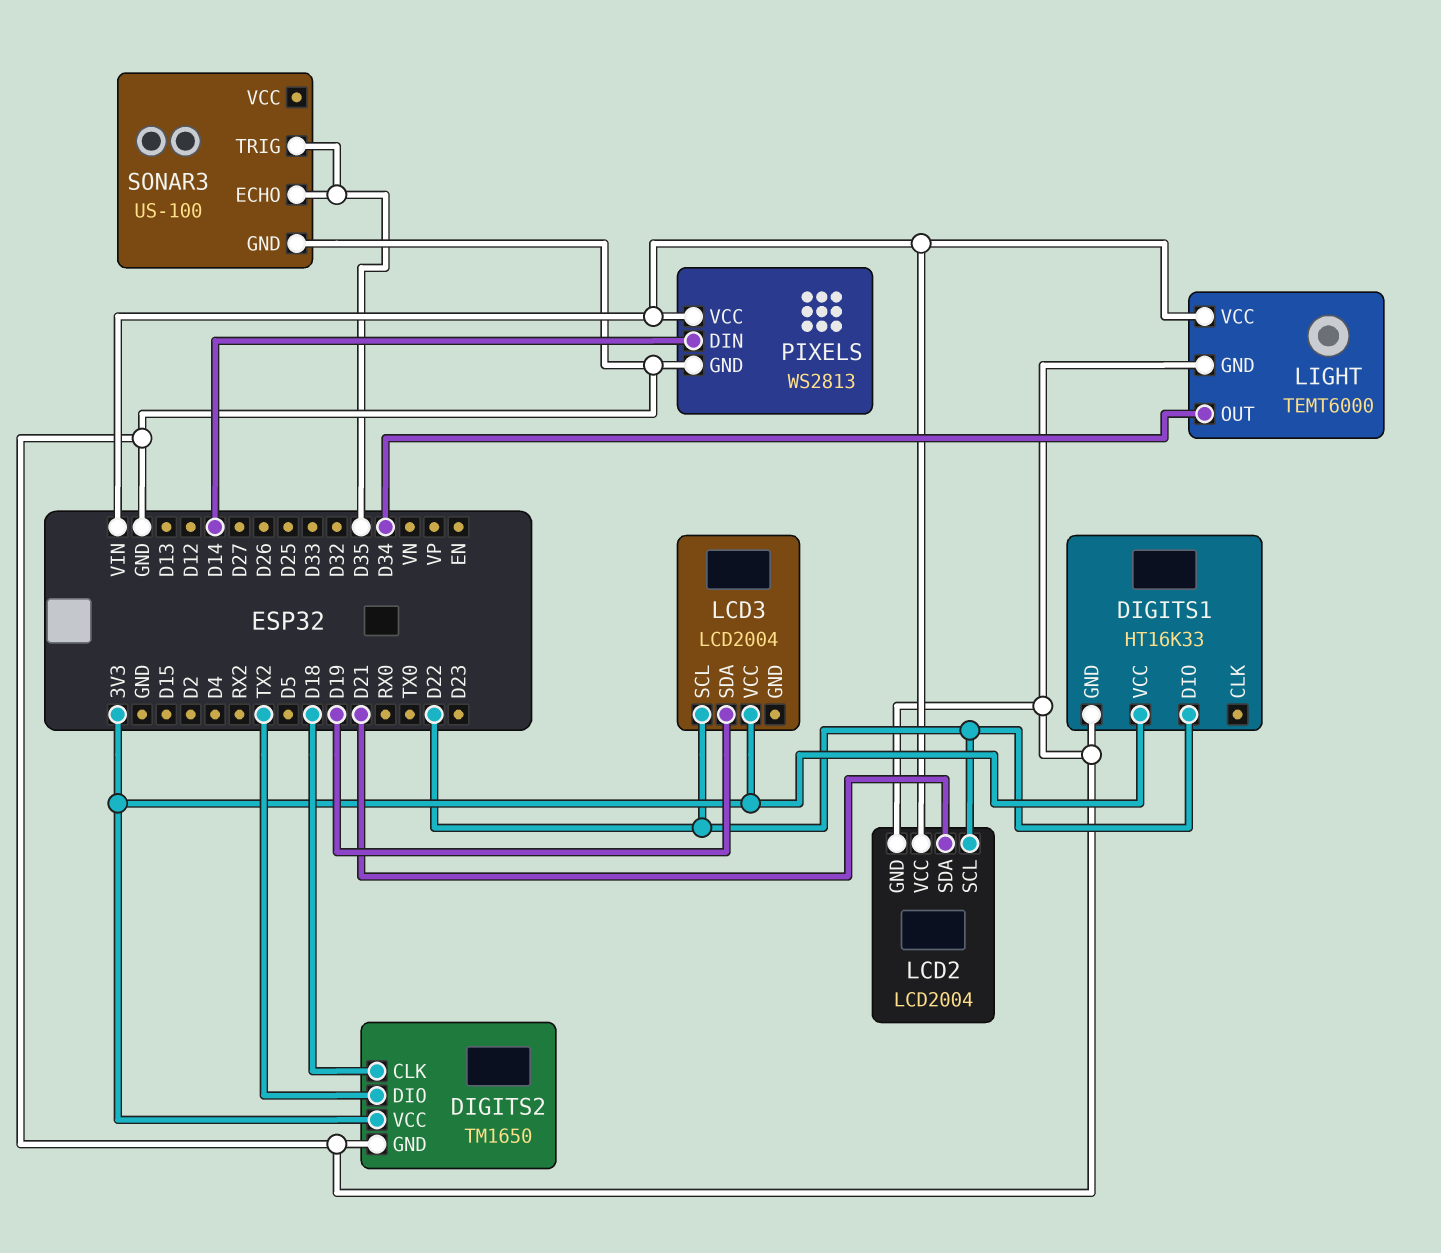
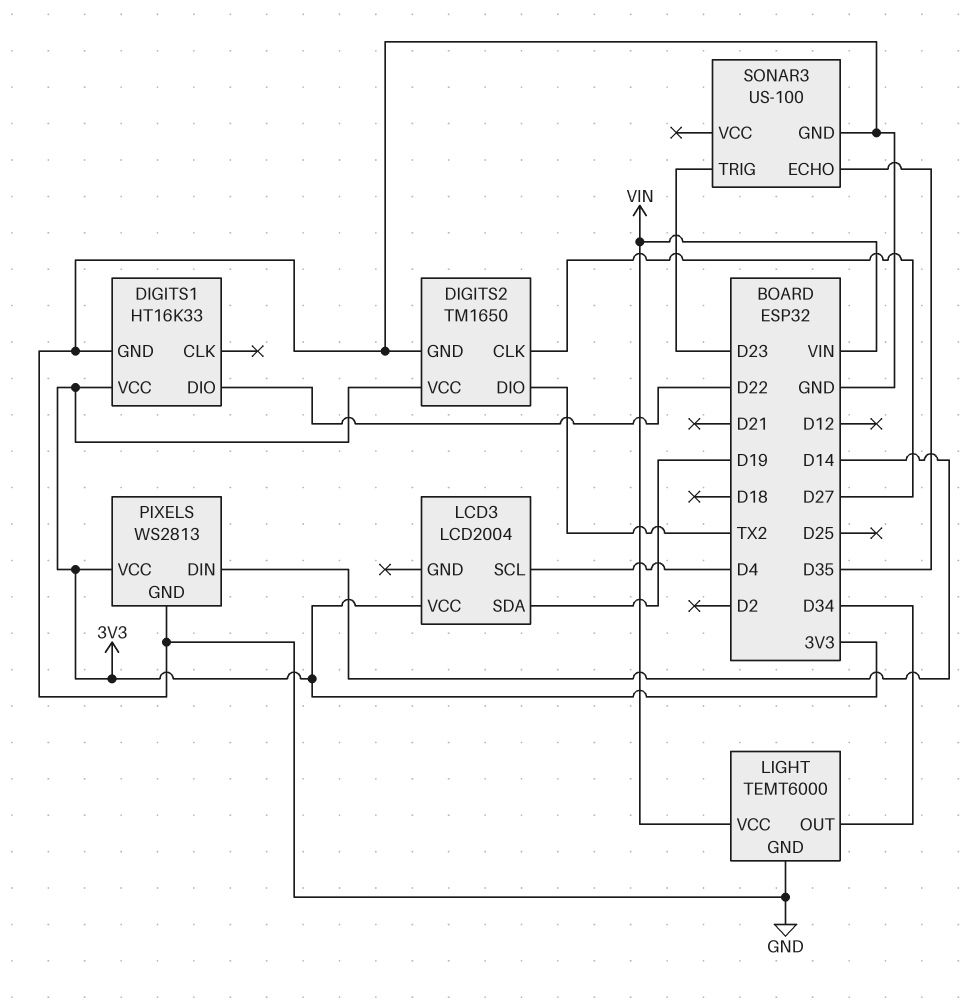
DIGITS2 pin CLK: D18 -> D27
LCD2: LCD2004 -> none
LCD2 pin GND: GND -> none
LCD2 pin SCL: D22 -> none
LCD2 pin SDA: D21 -> none
LCD2 pin VCC: VIN -> none
LCD3 pin SCL: D22 -> D4
PIXELS pin VCC: VIN -> 3V3
SONAR3 pin TRIG: D35 -> D23

